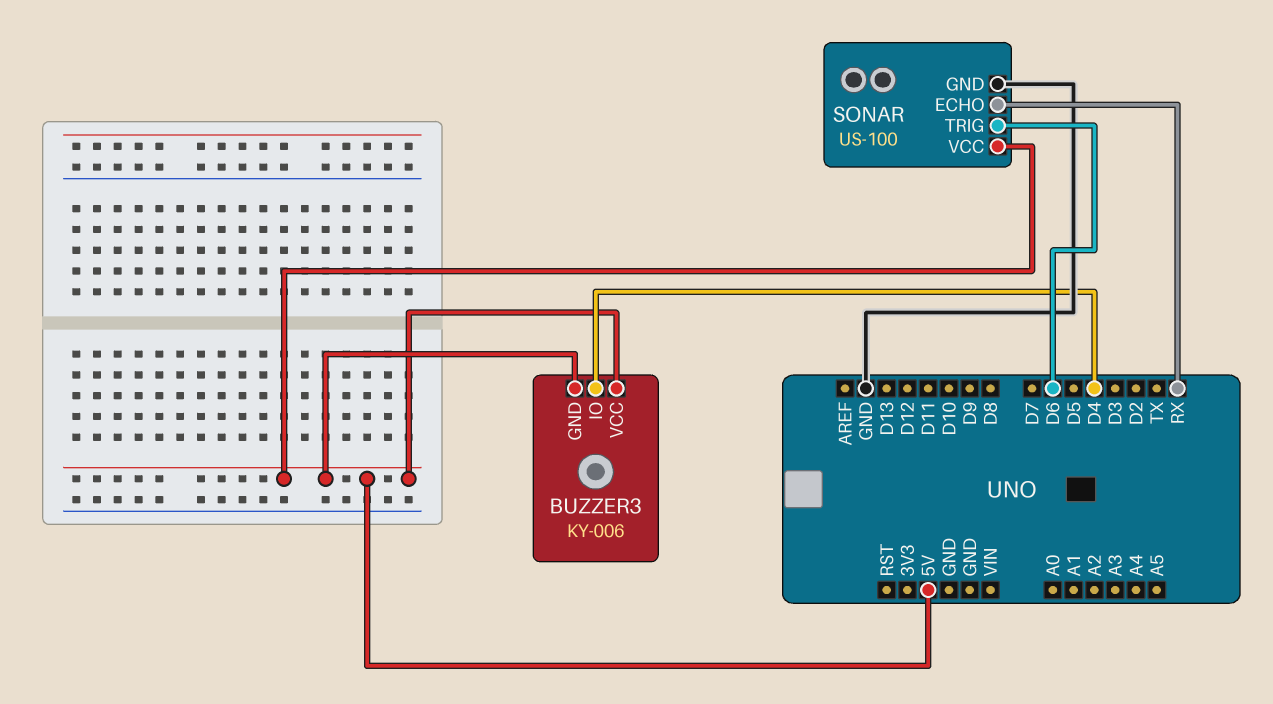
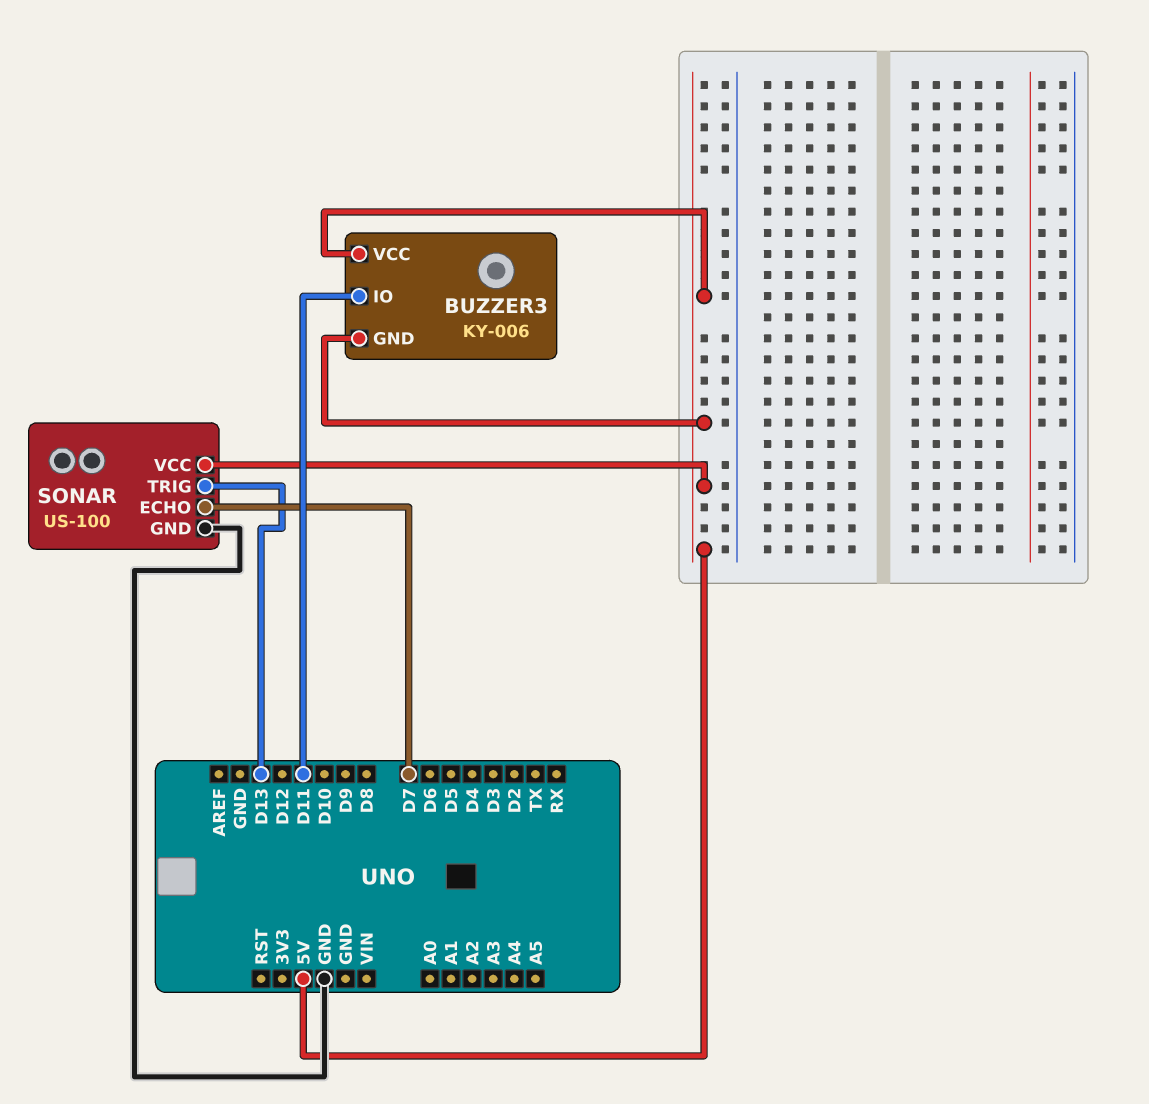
BUZZER3 pin IO: D4 -> D11
SONAR pin ECHO: RX -> D7
SONAR pin TRIG: D6 -> D13

